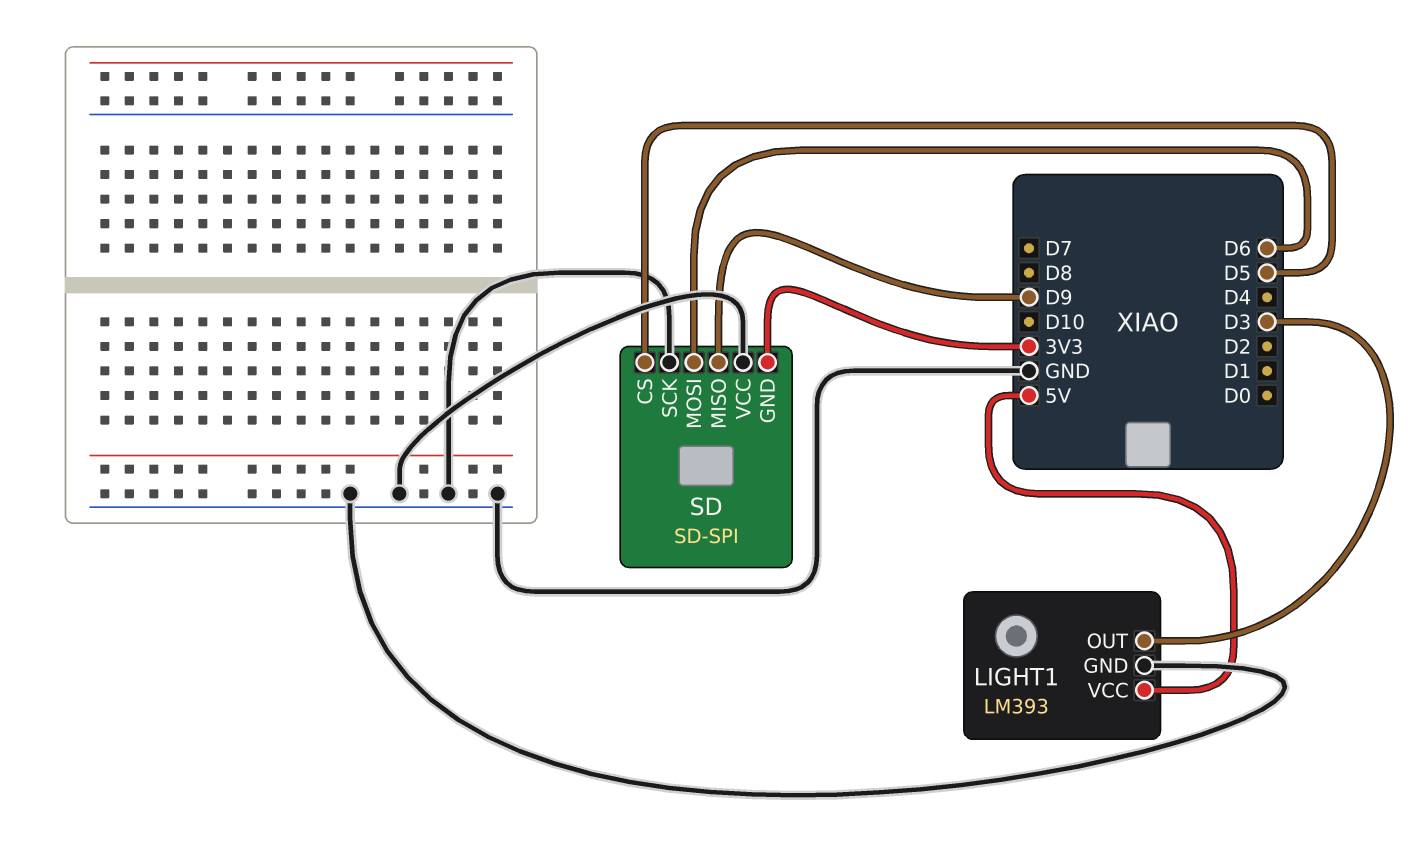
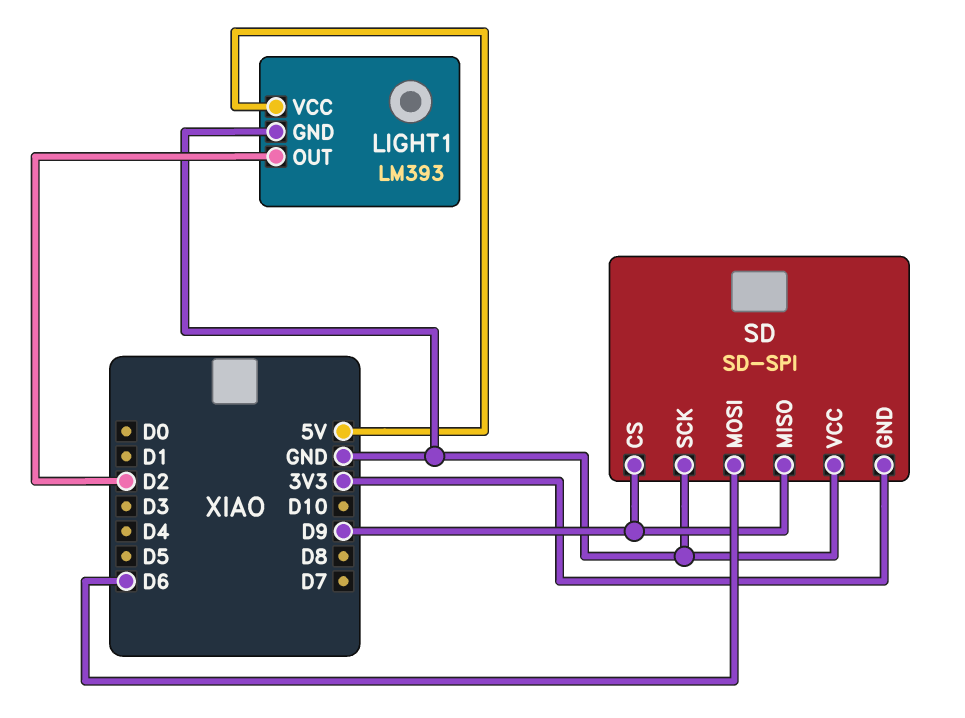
LIGHT1 pin OUT: D3 -> D2
SD pin CS: D5 -> D9

